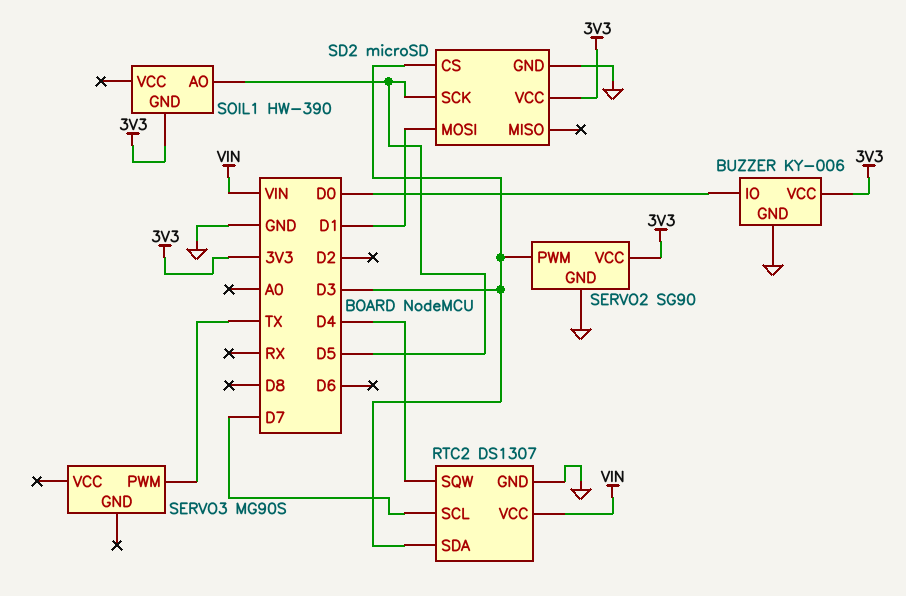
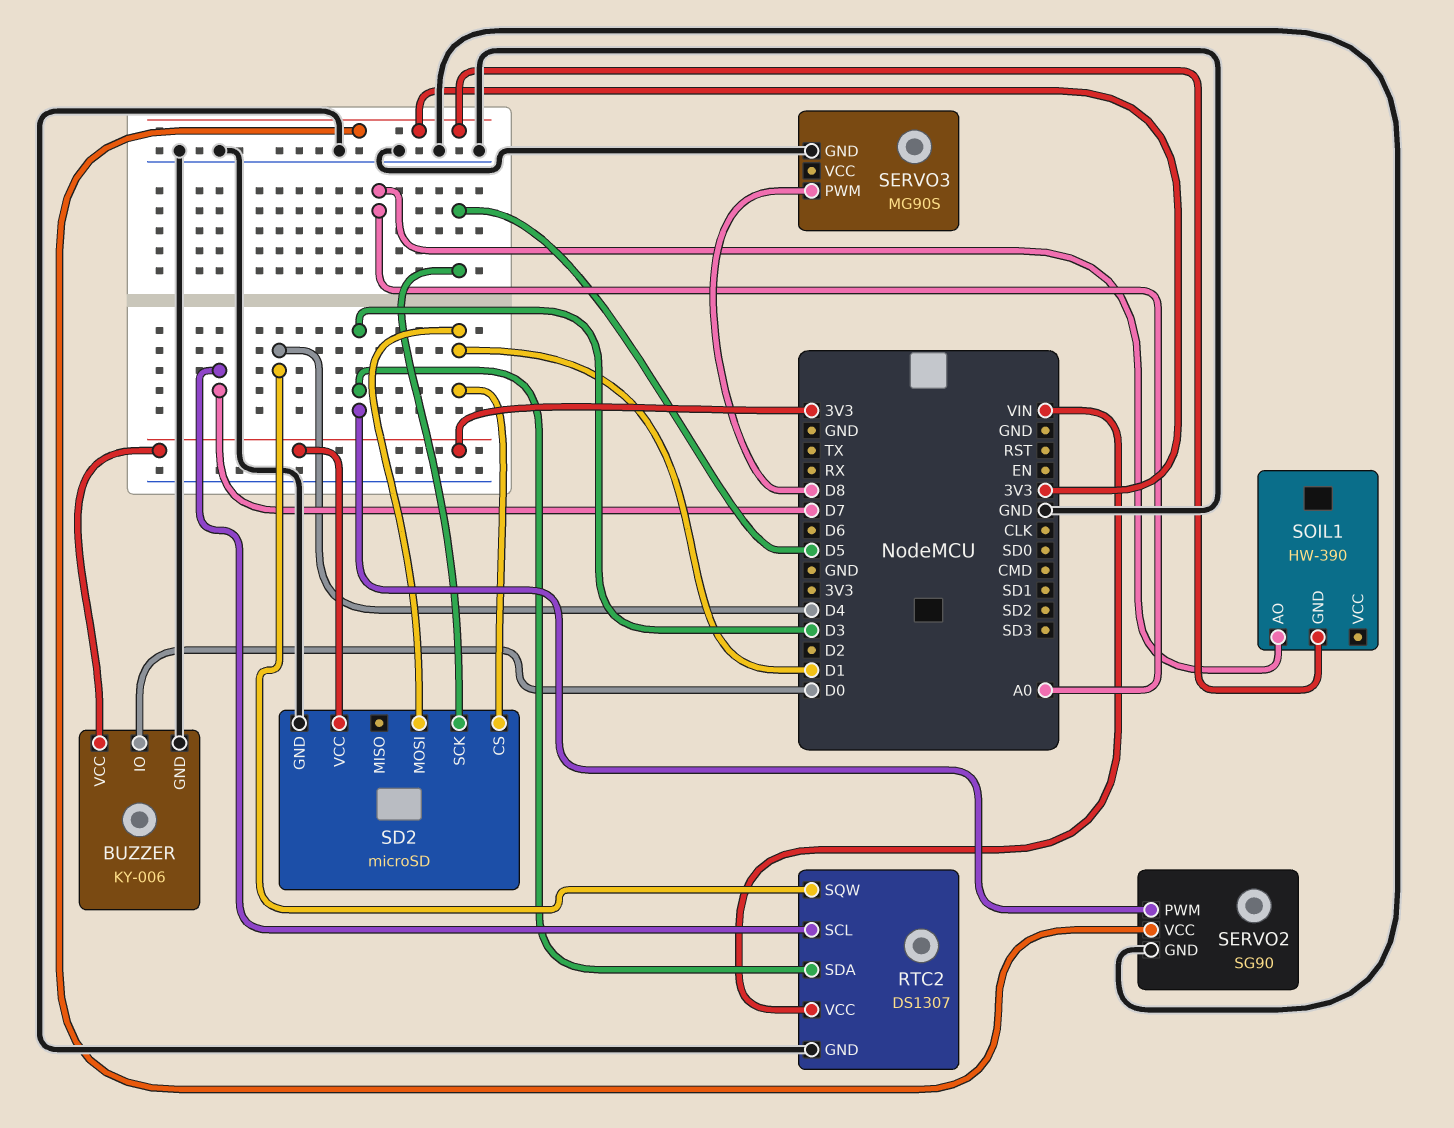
SD2 pin CS: D3 -> D1
SERVO3 pin GND: none -> GND
SERVO3 pin PWM: TX -> D8
SOIL1 pin AO: D5 -> A0

